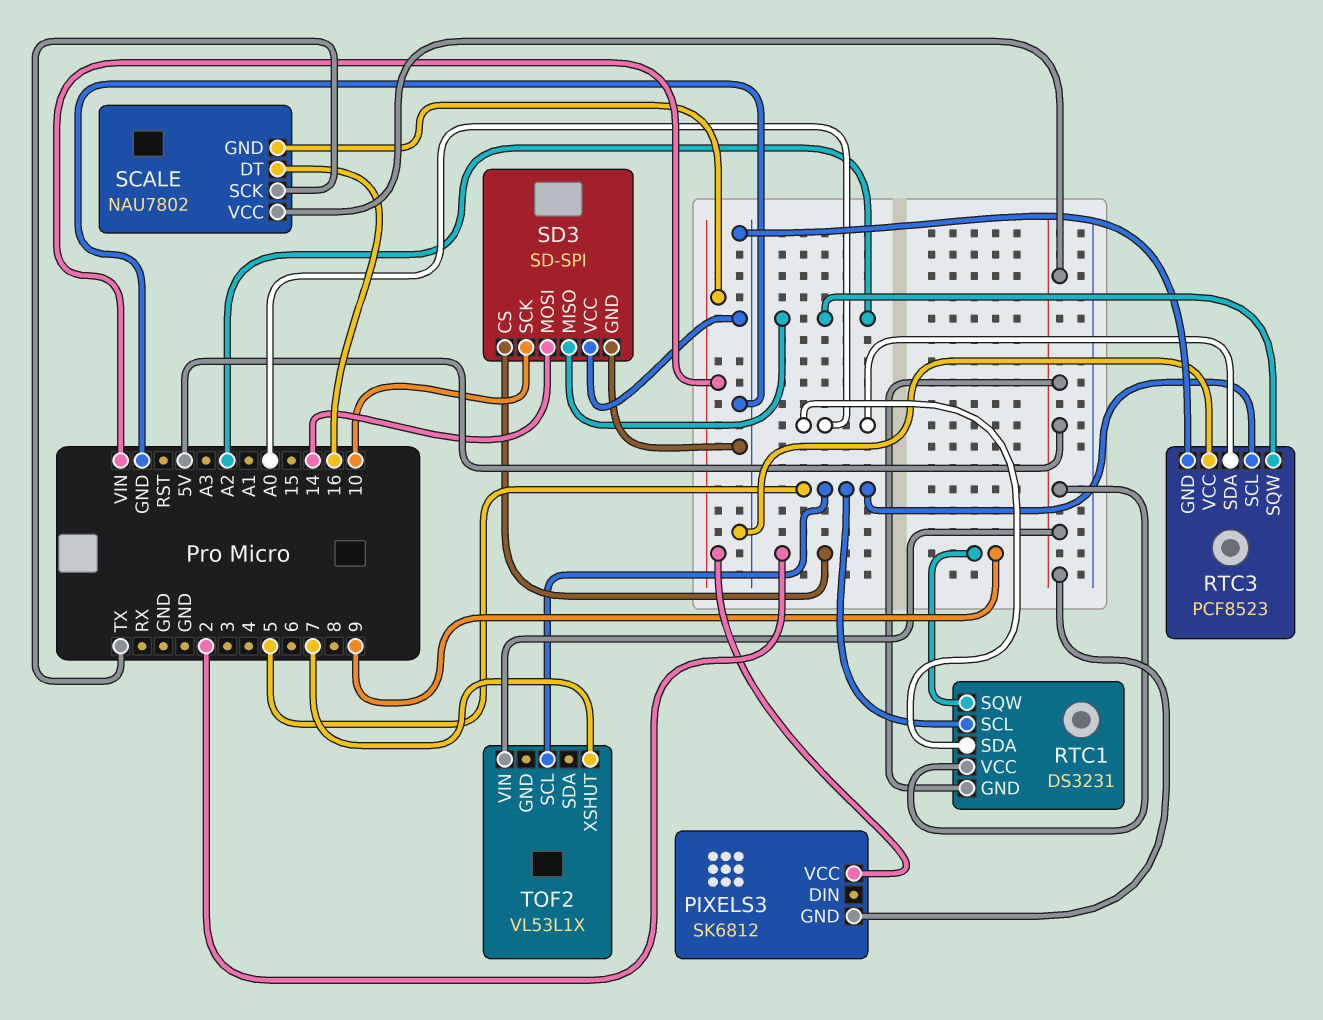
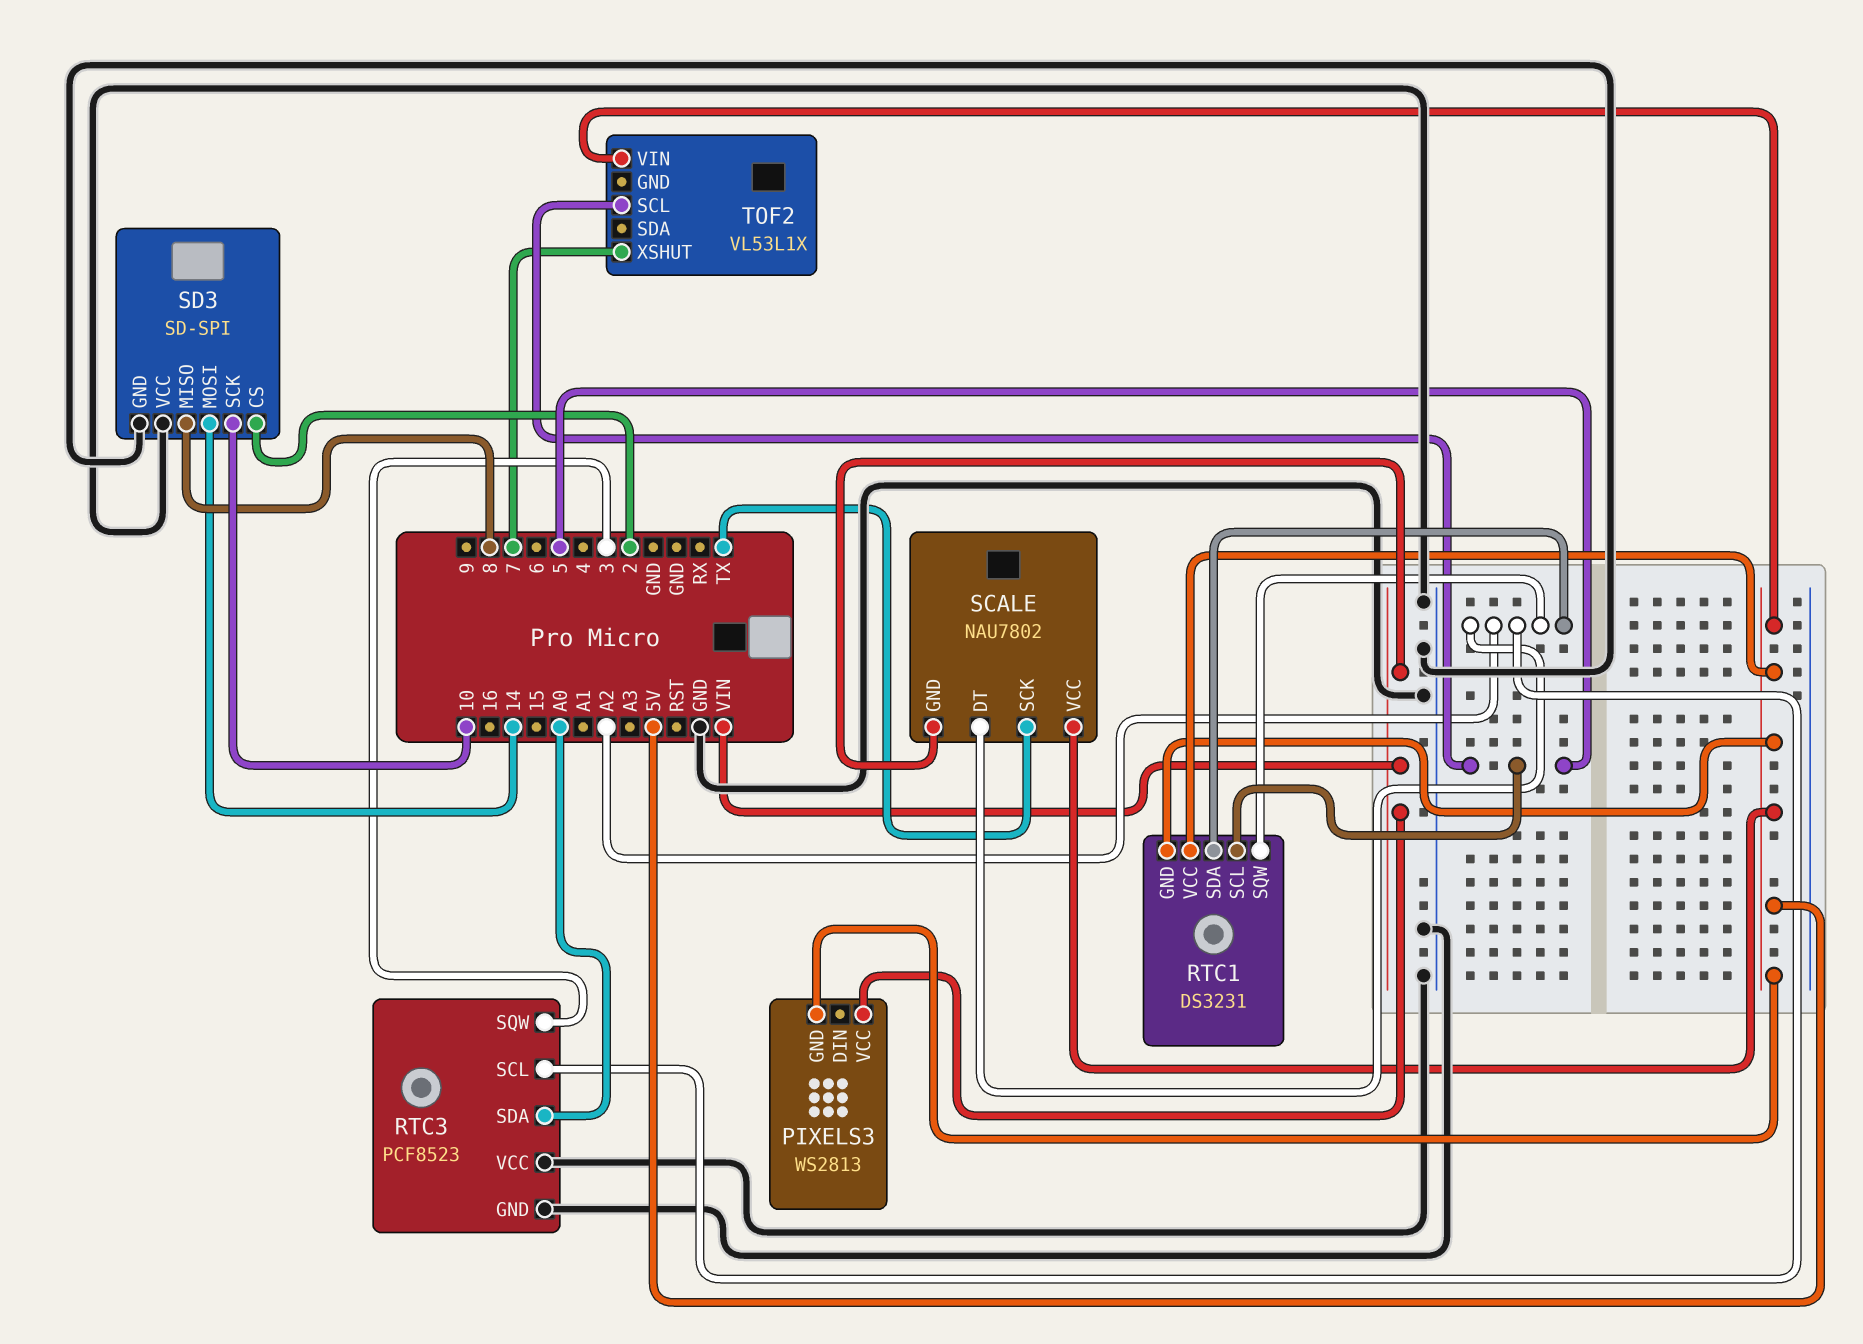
PIXELS3: SK6812 -> WS2813
RTC1 pin SDA: A0 -> A2
RTC1 pin SQW: 9 -> A2
RTC3 pin SCL: 5 -> A2
RTC3 pin SQW: A2 -> 3
SCALE pin DT: 16 -> A2
SD3 pin MISO: A2 -> 8

